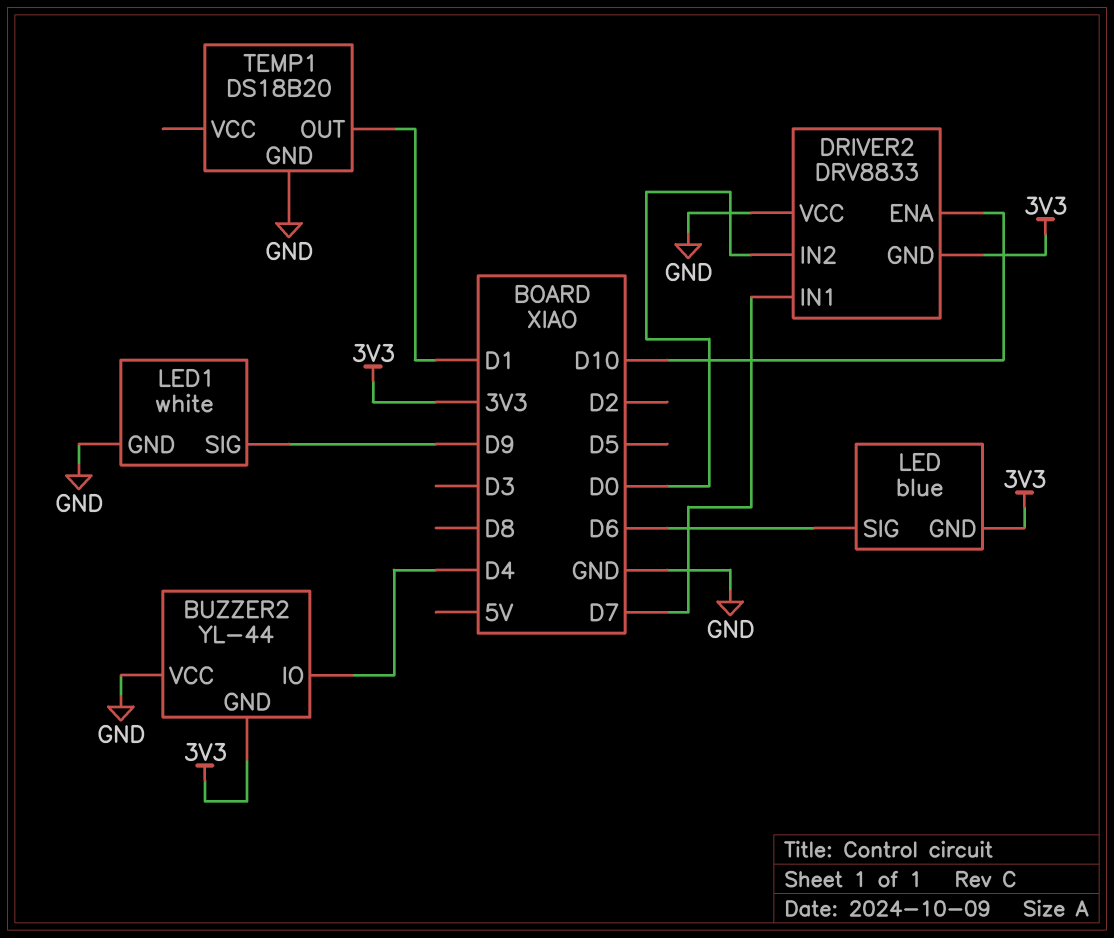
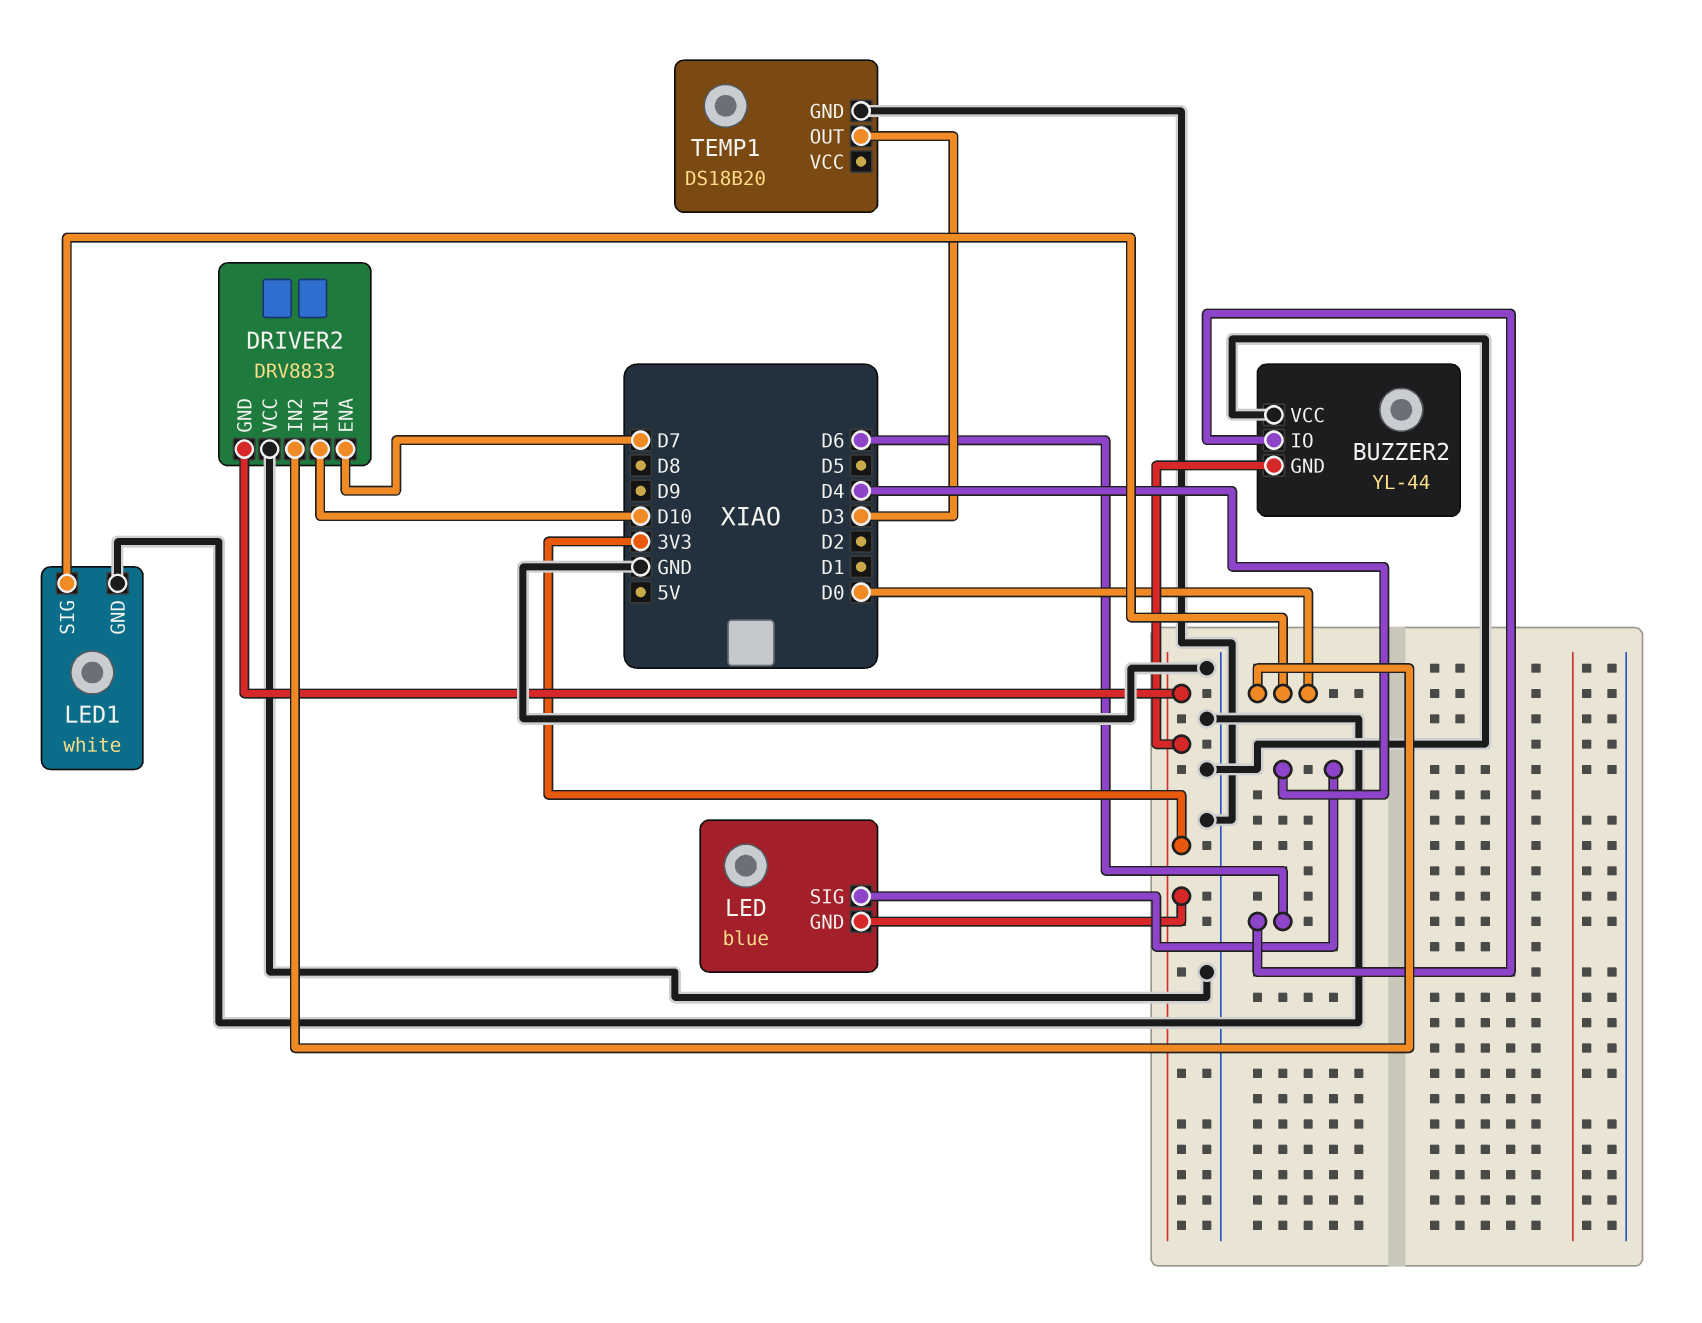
BUZZER2 pin IO: D4 -> D6
DRIVER2 pin ENA: D10 -> D7
DRIVER2 pin IN1: D7 -> D10
LED pin SIG: D6 -> D4
LED1 pin SIG: D9 -> D0
TEMP1 pin OUT: D1 -> D3

